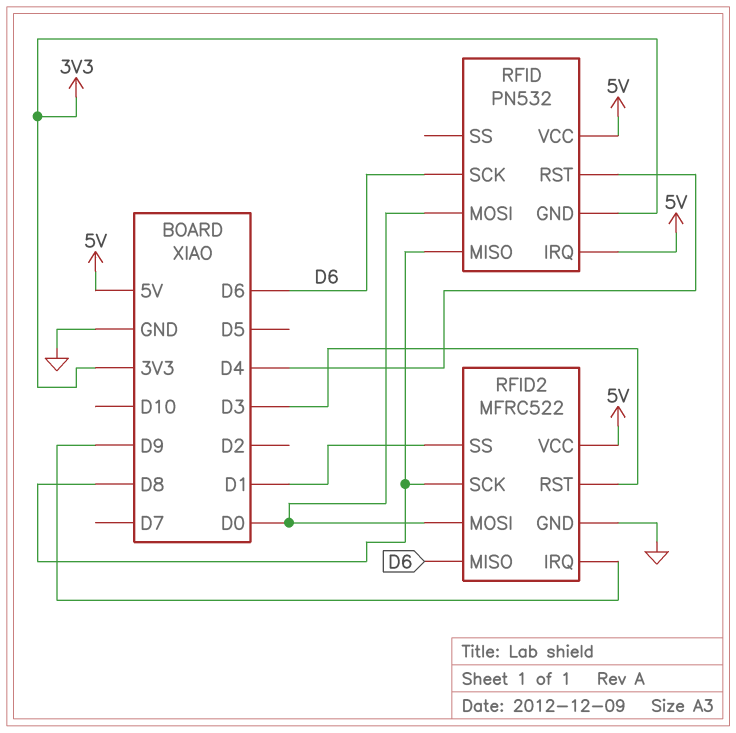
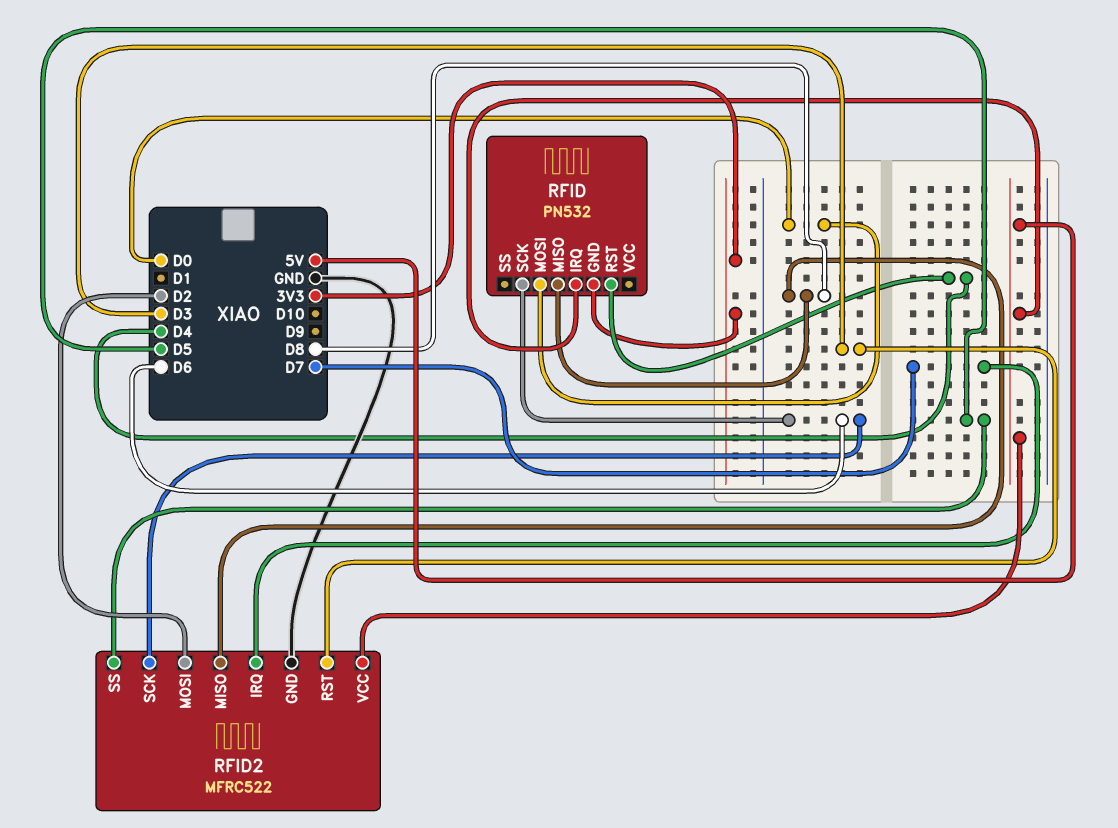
RFID pin VCC: 5V -> none
RFID2 pin IRQ: D9 -> D7
RFID2 pin MISO: D6 -> D8
RFID2 pin MOSI: D0 -> D2
RFID2 pin SCK: D8 -> D6
RFID2 pin SS: D1 -> D5

